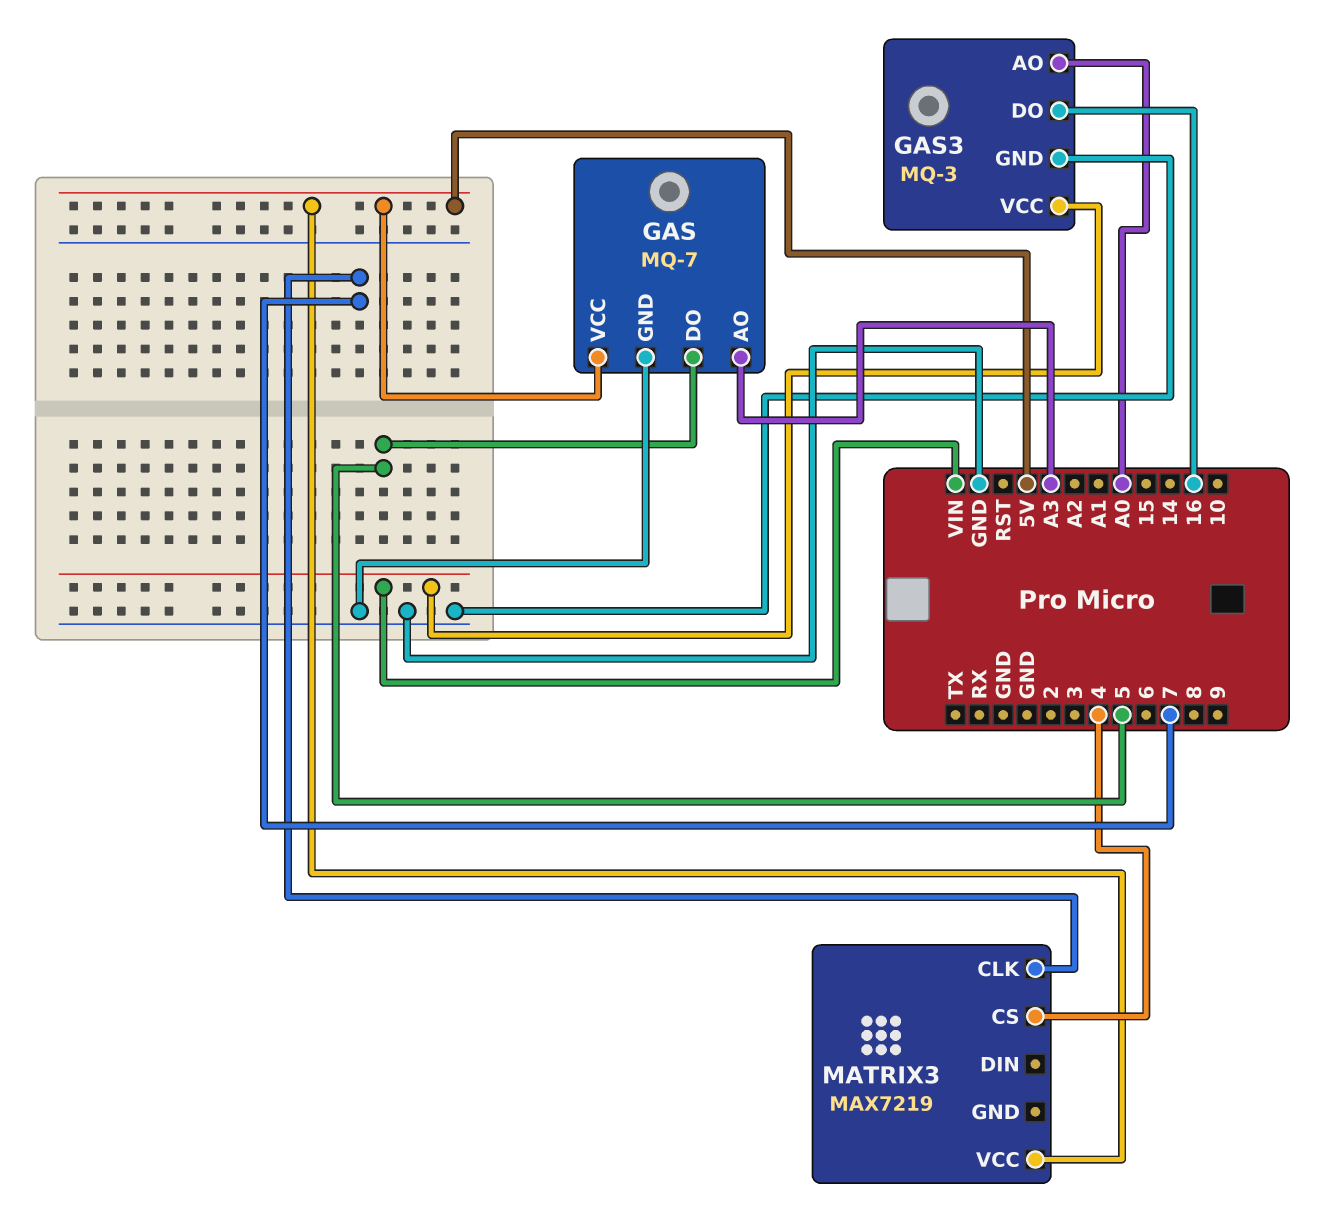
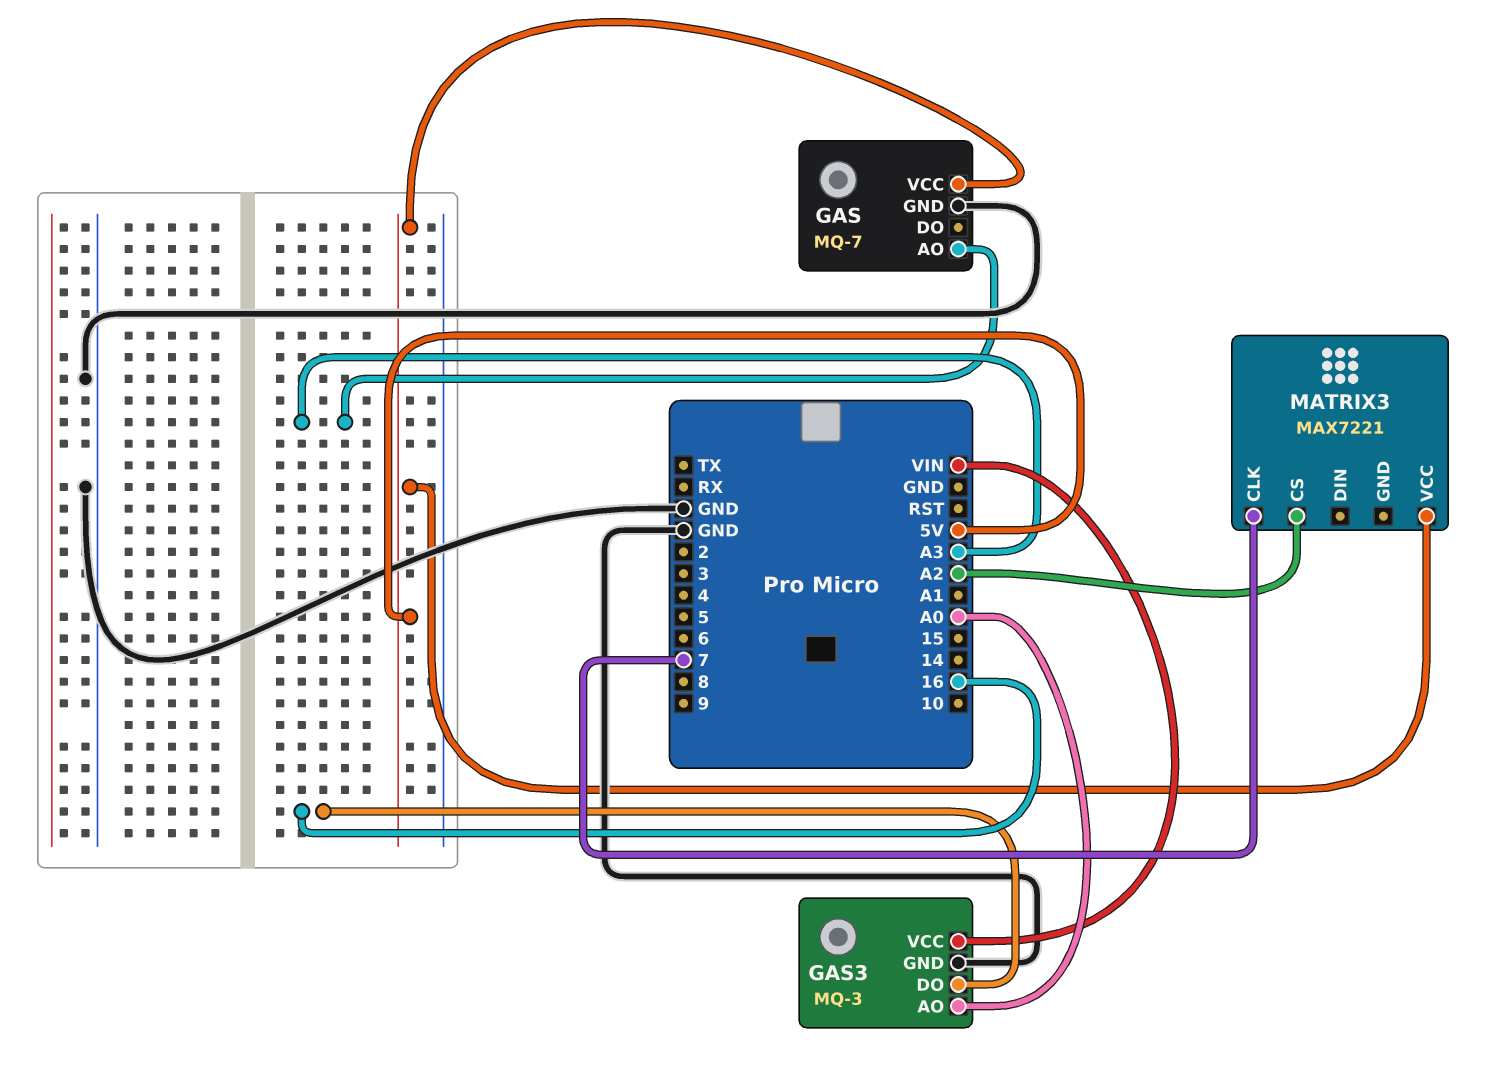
GAS pin DO: 5 -> none
MATRIX3: MAX7219 -> MAX7221
MATRIX3 pin CS: 4 -> A2

